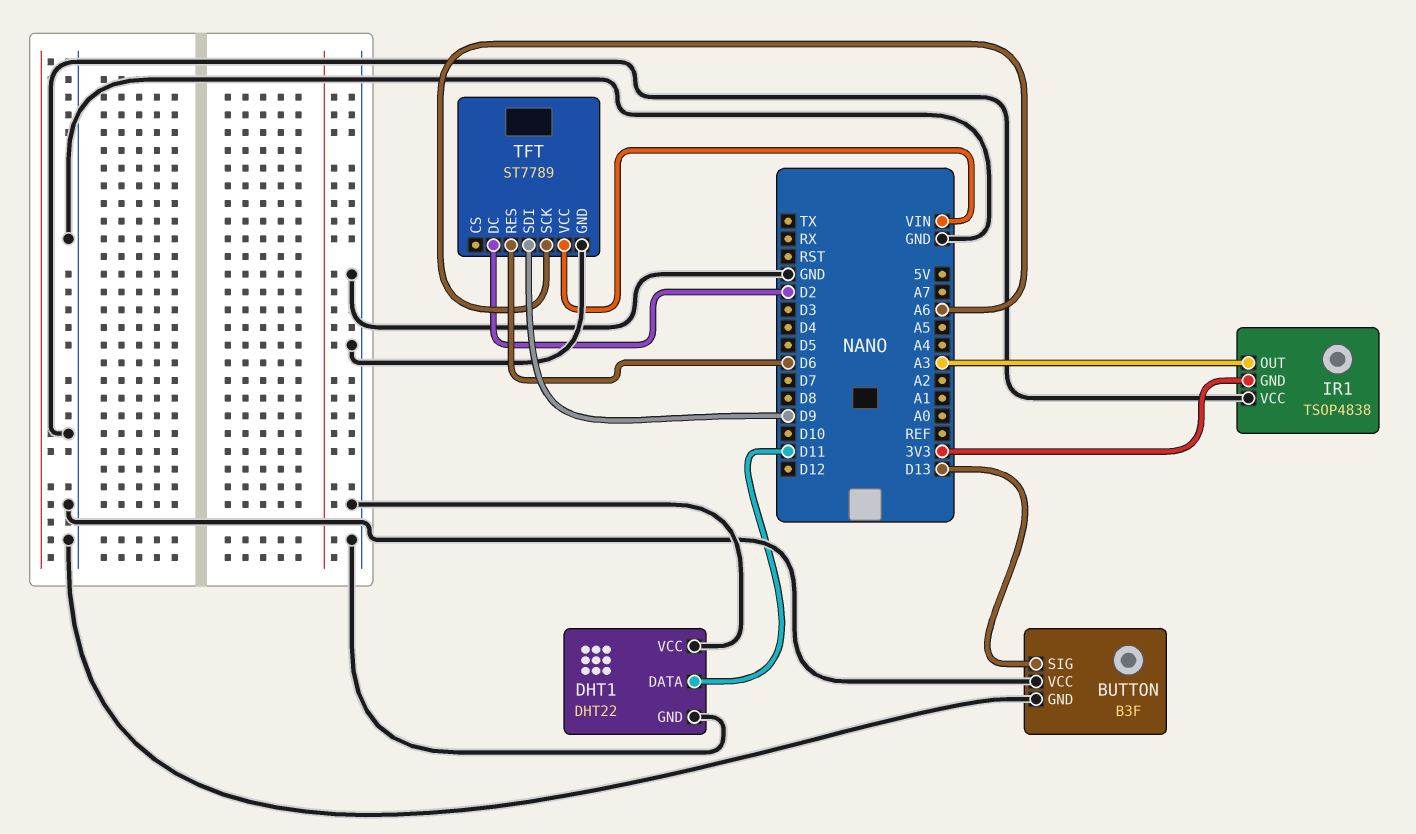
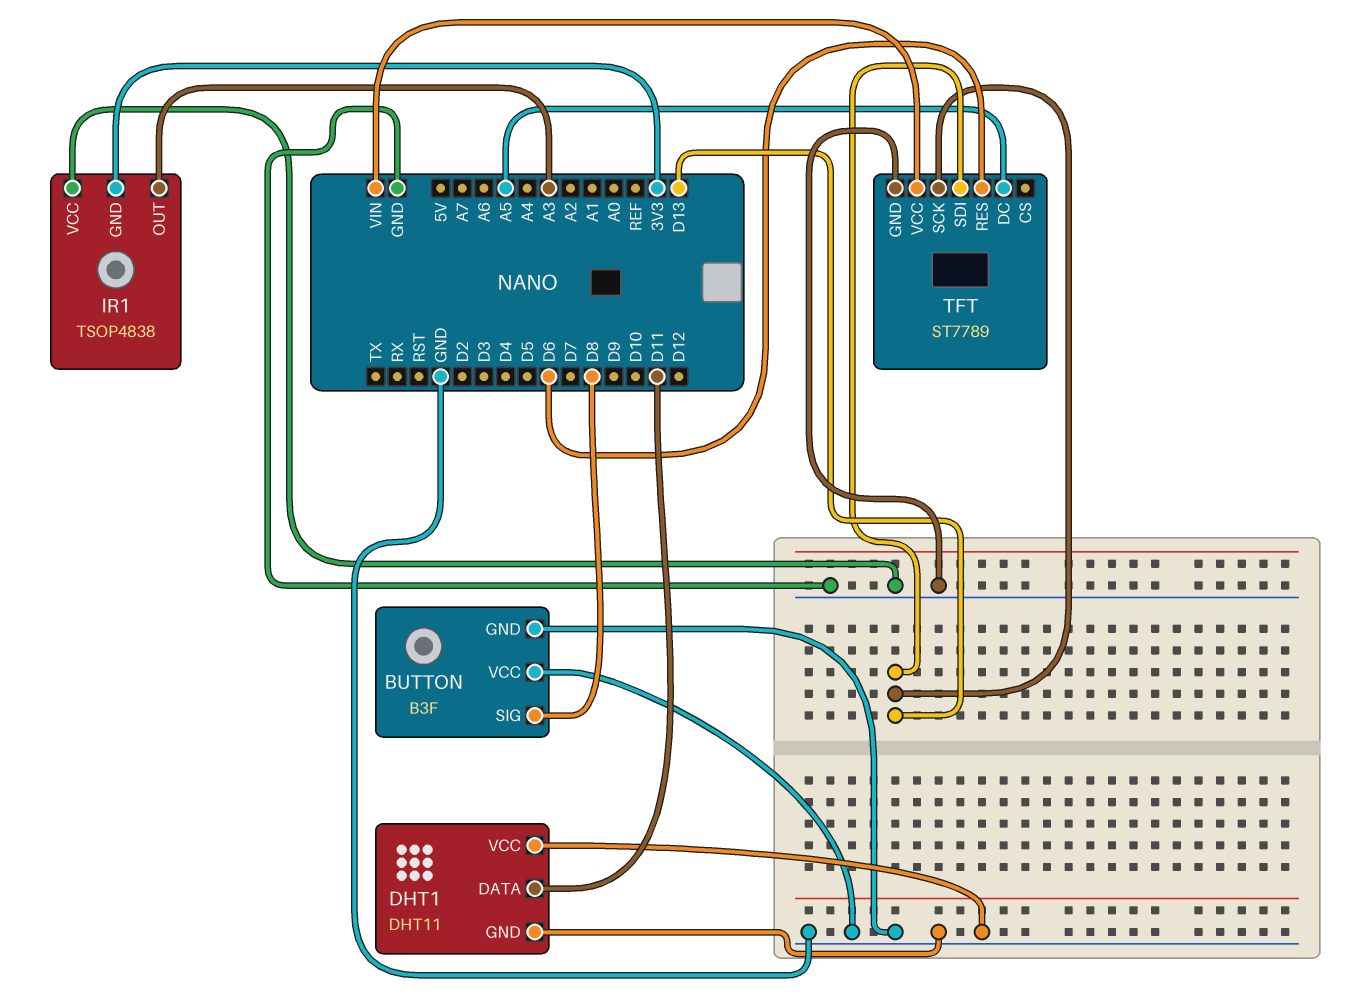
BUTTON pin SIG: D13 -> D8
DHT1: DHT22 -> DHT11
TFT pin DC: D2 -> A5
TFT pin SCK: A6 -> D13
TFT pin SDI: D9 -> D13

